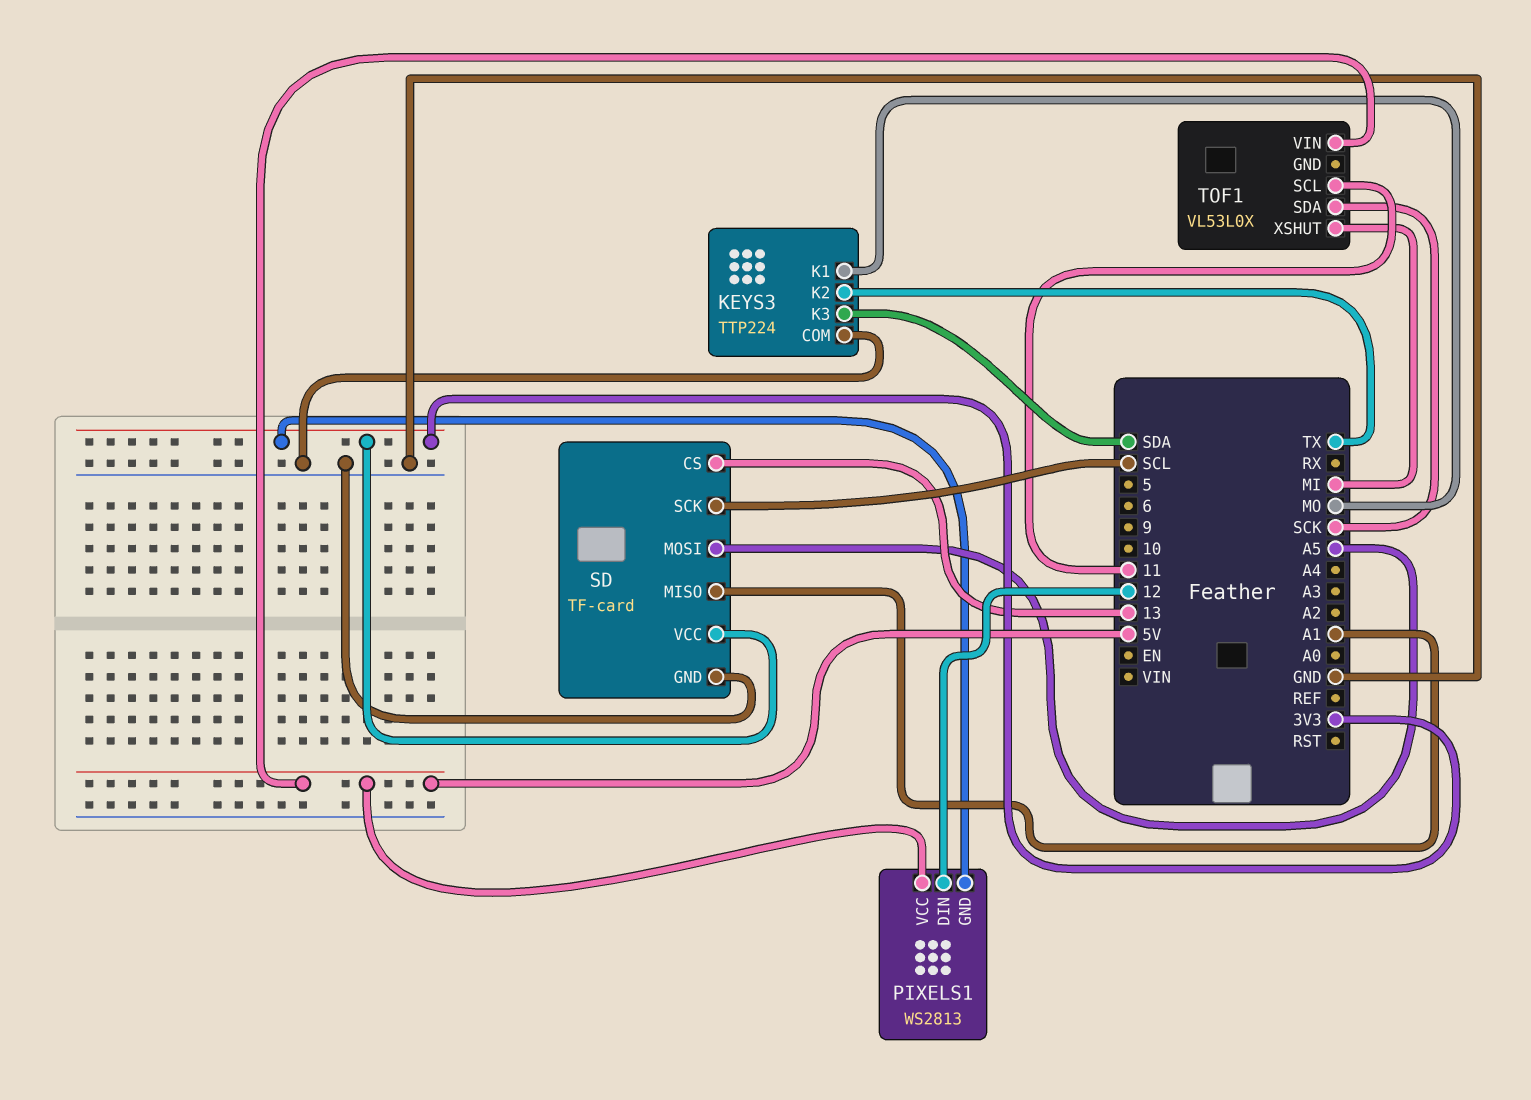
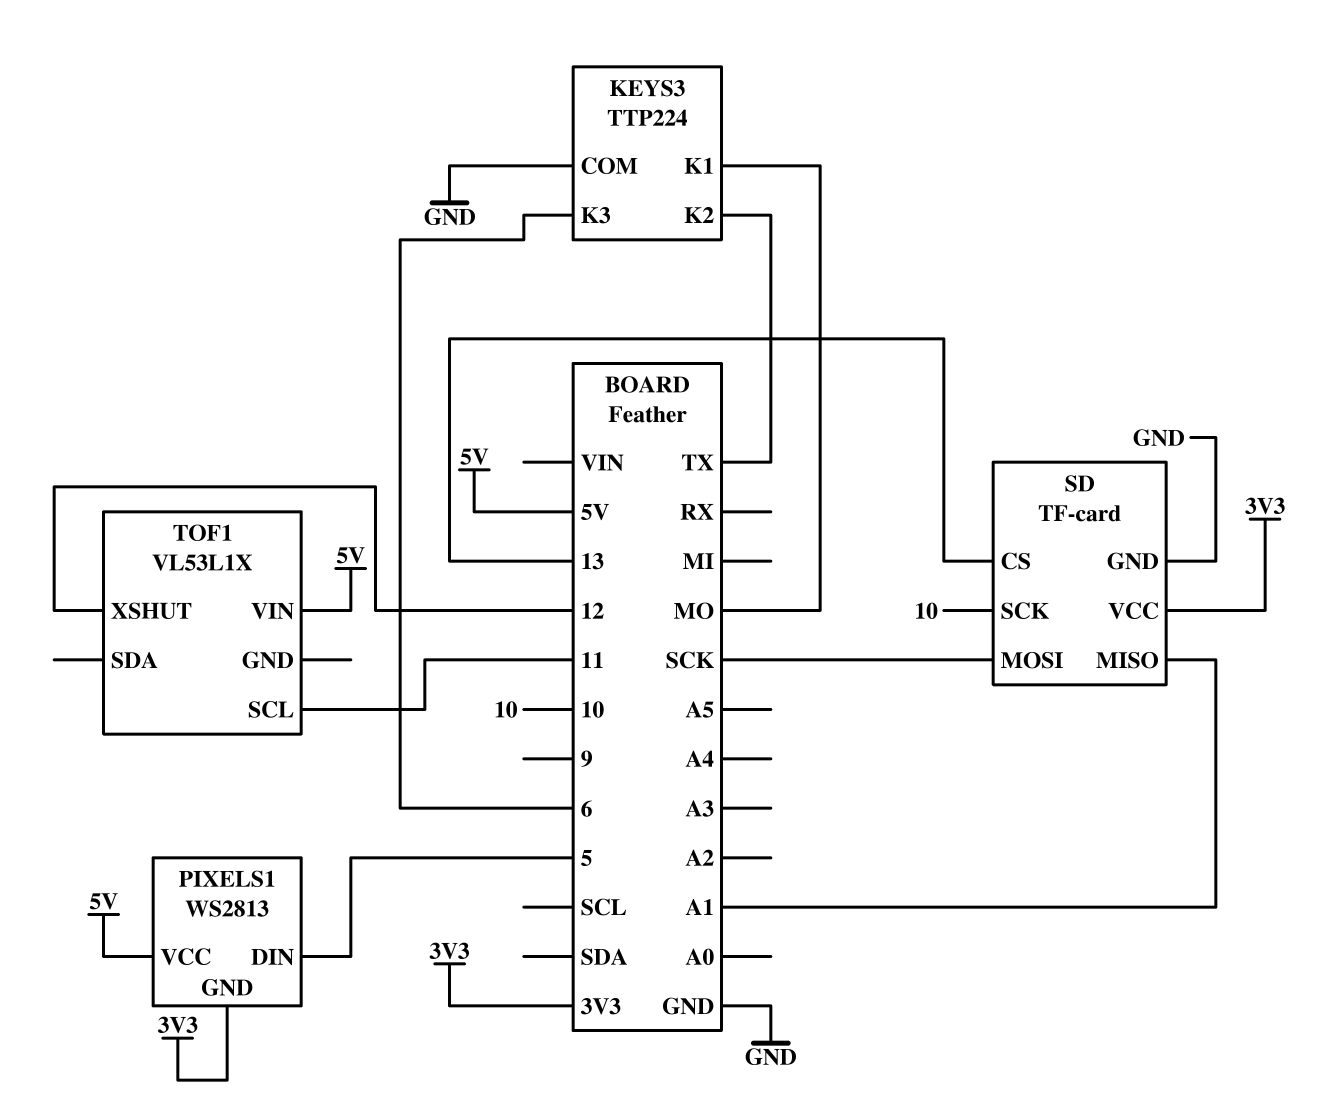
KEYS3 pin K3: SDA -> 6
PIXELS1 pin DIN: 12 -> 5
SD pin MOSI: A5 -> SCK
SD pin SCK: SCL -> 10
TOF1: VL53L0X -> VL53L1X
TOF1 pin SDA: SCK -> none
TOF1 pin XSHUT: MI -> 12

